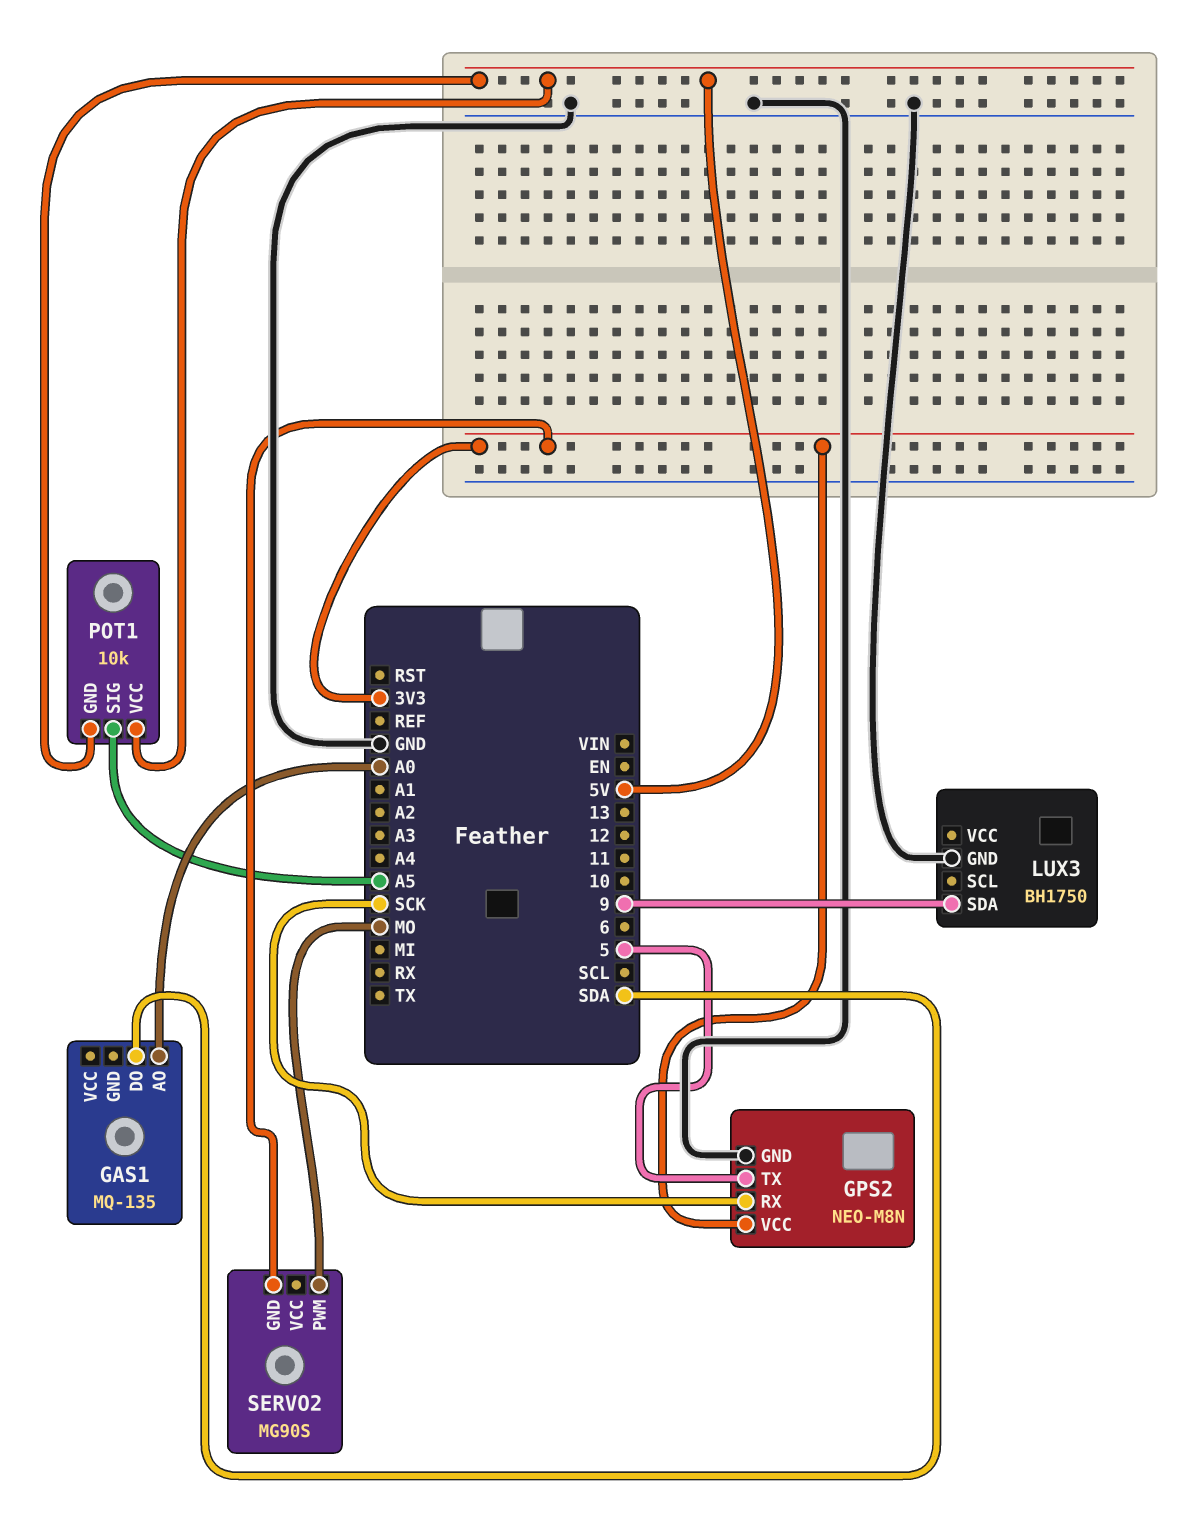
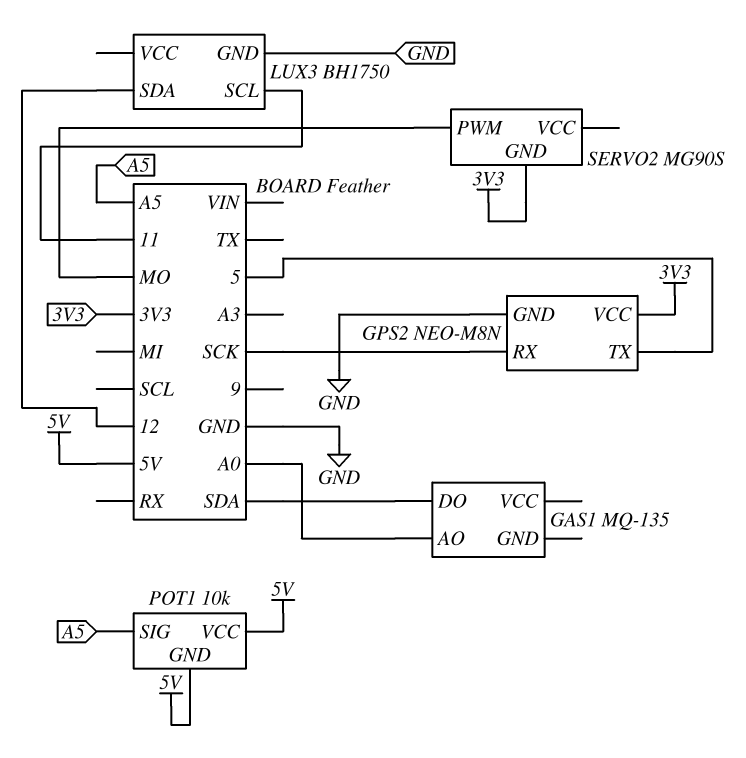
LUX3 pin SCL: none -> 11
LUX3 pin SDA: 9 -> 12

